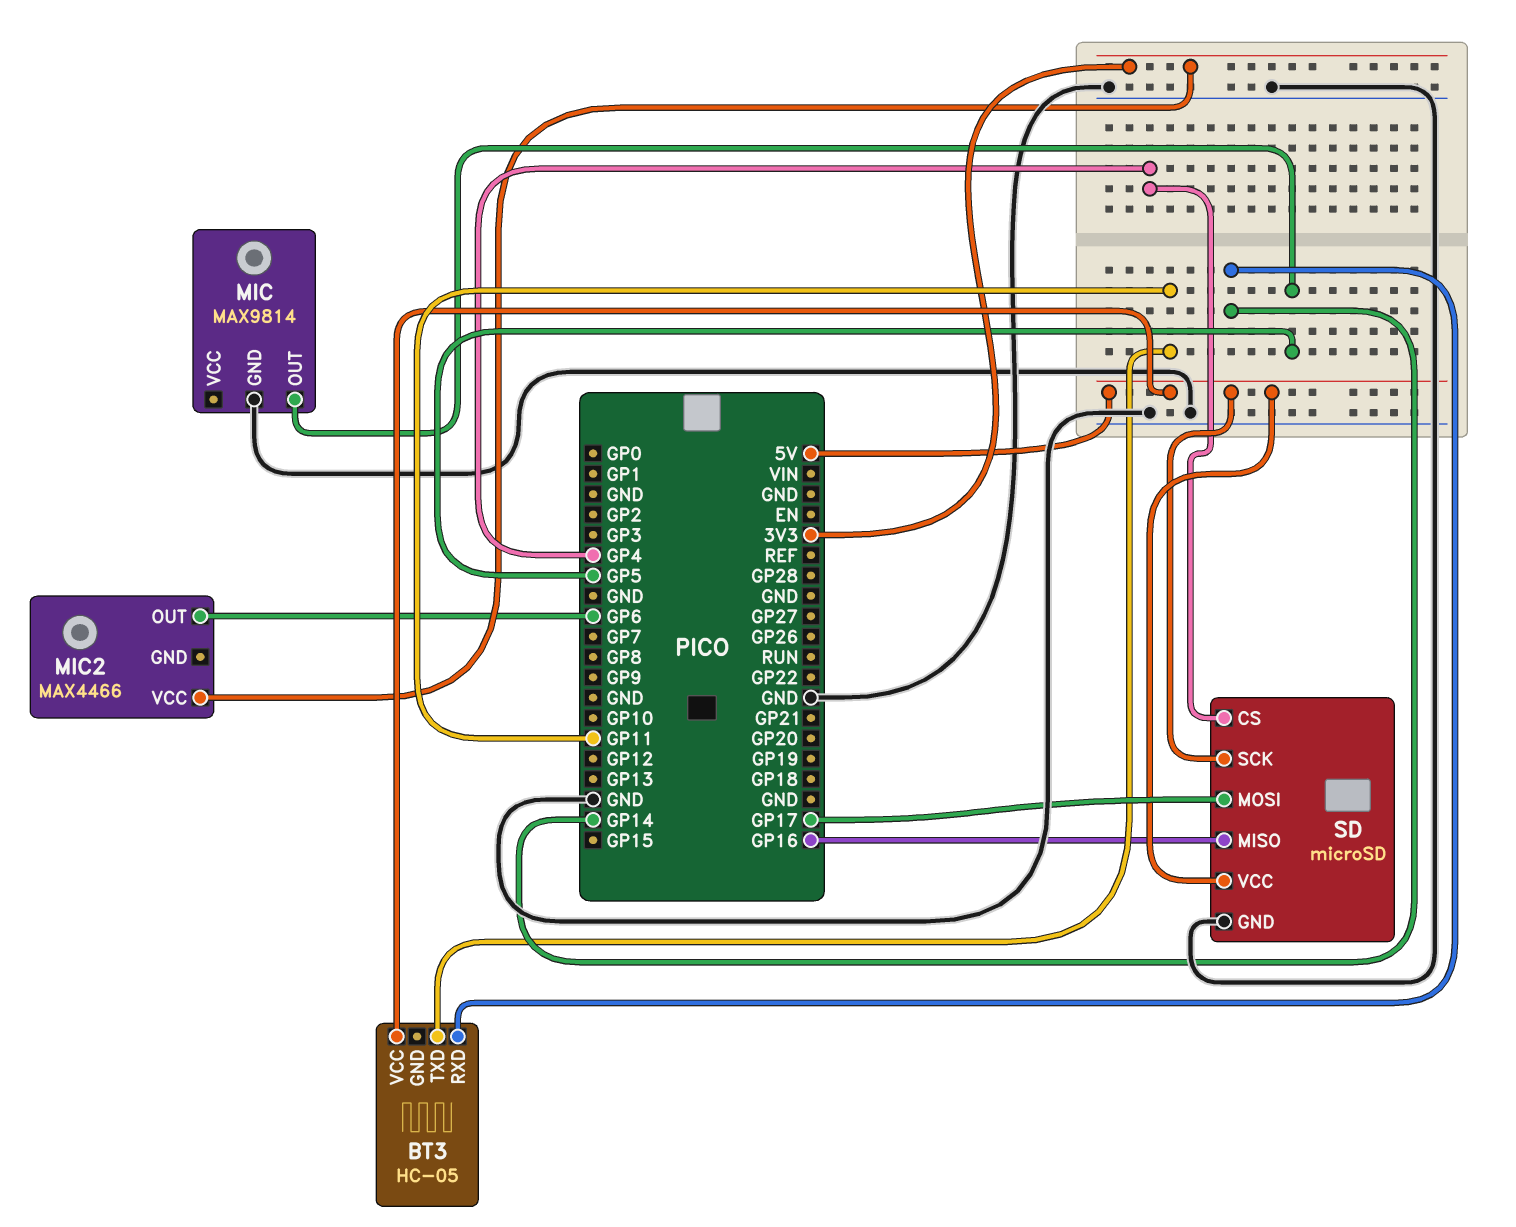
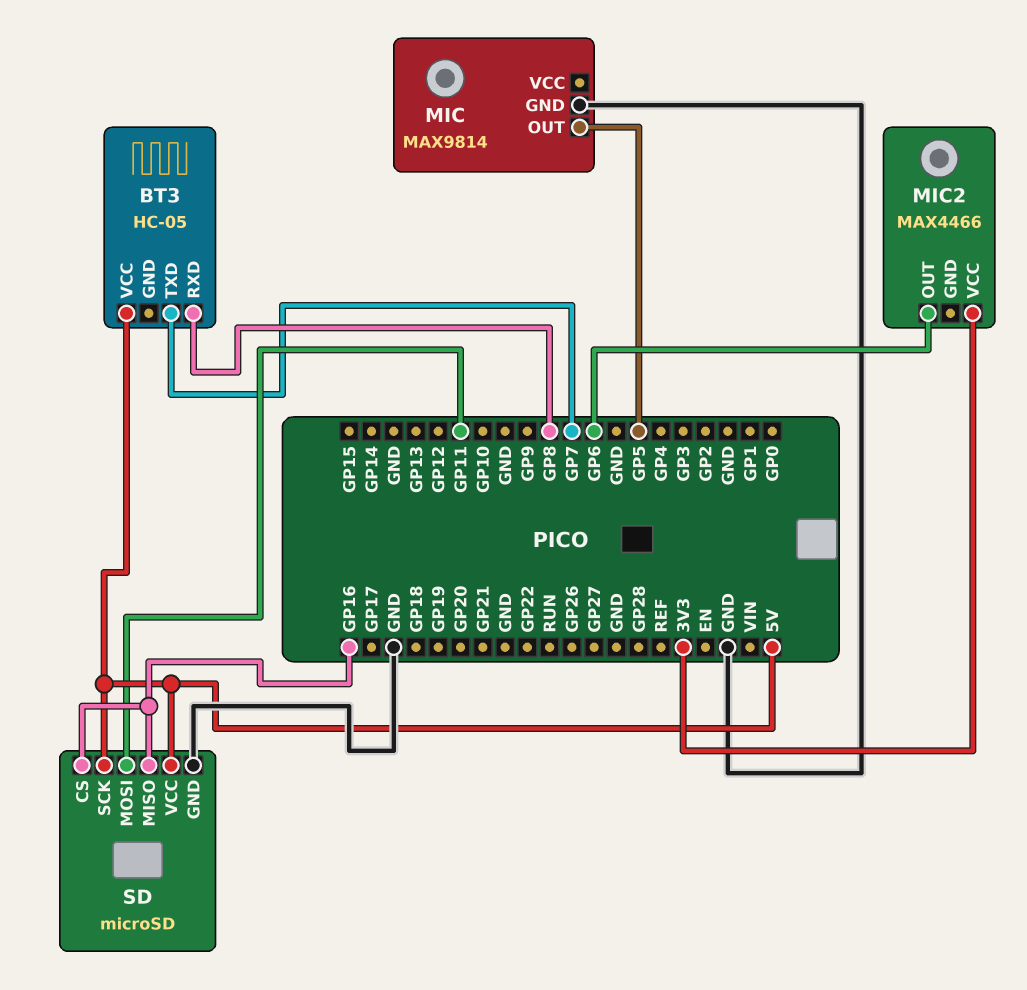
BT3 pin RXD: GP14 -> GP8
BT3 pin TXD: GP11 -> GP7
SD pin CS: GP4 -> GP16
SD pin MOSI: GP17 -> GP11

